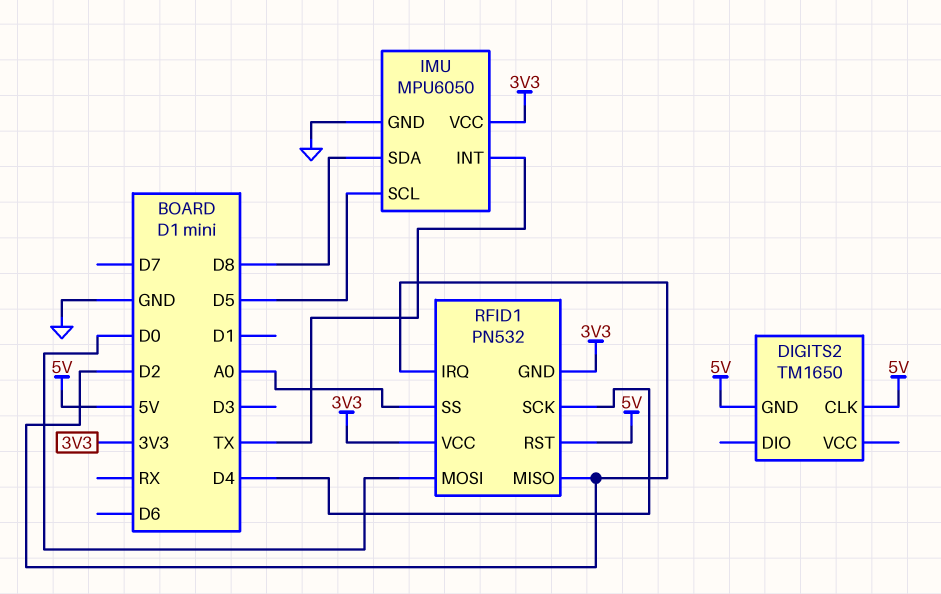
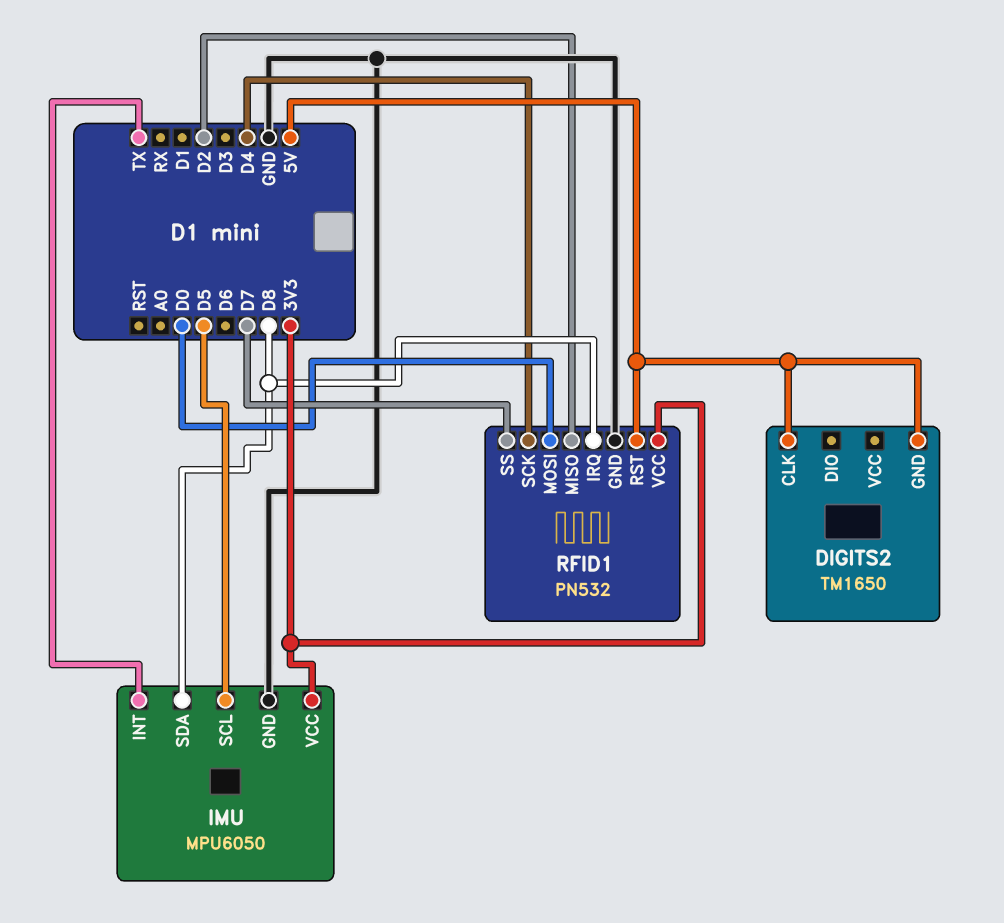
RFID1 pin GND: 3V3 -> GND
RFID1 pin IRQ: D2 -> D8
RFID1 pin SS: A0 -> D7

